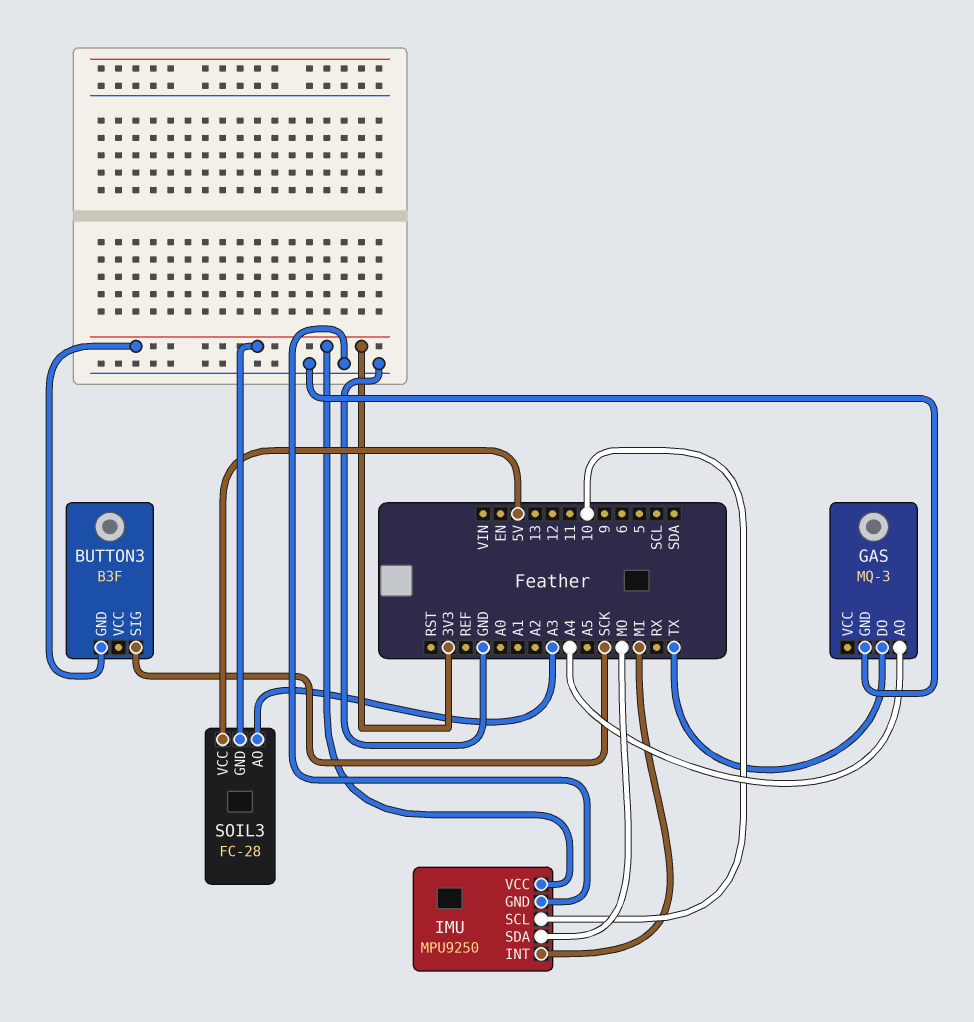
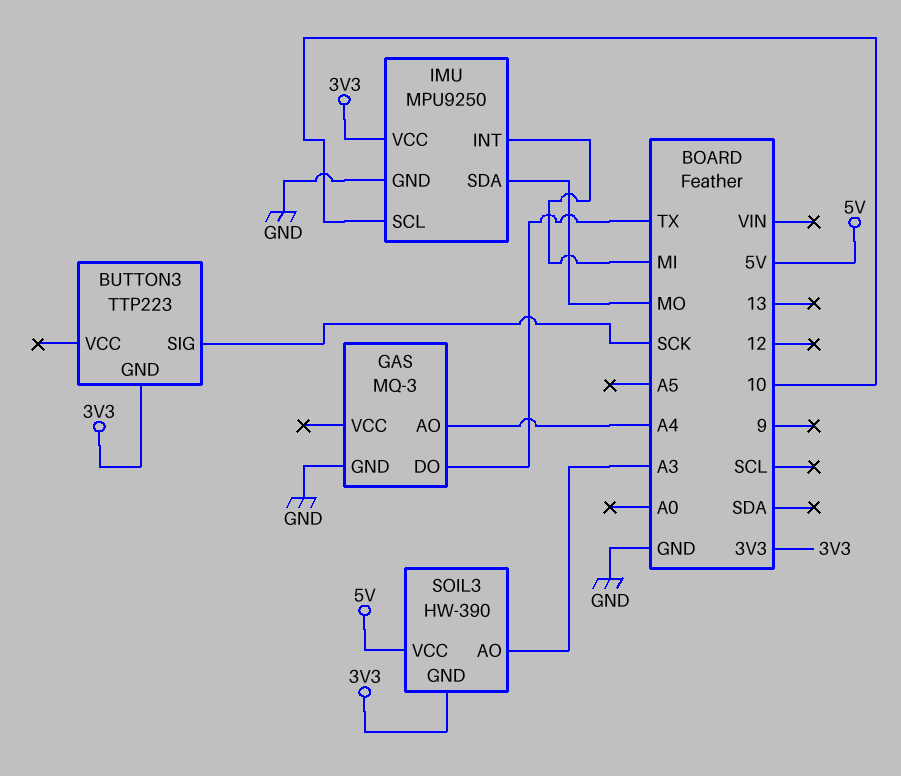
BUTTON3: B3F -> TTP223
SOIL3: FC-28 -> HW-390

